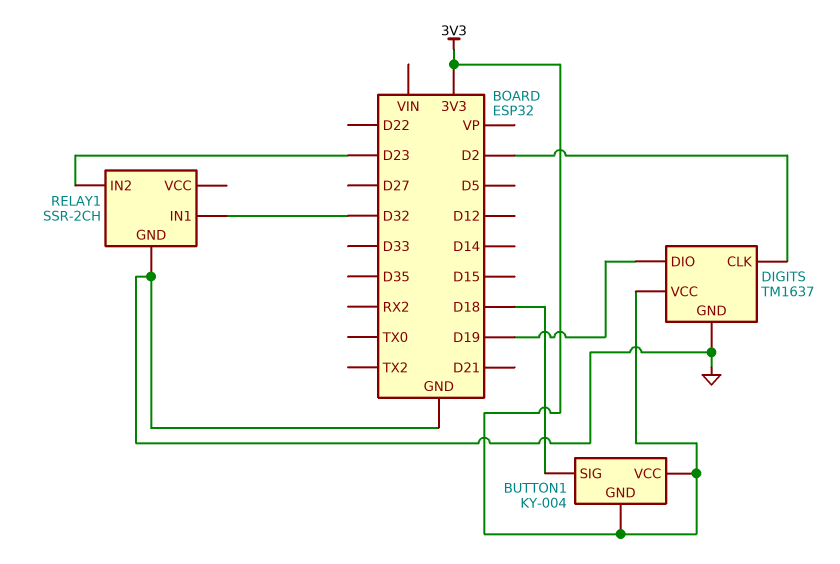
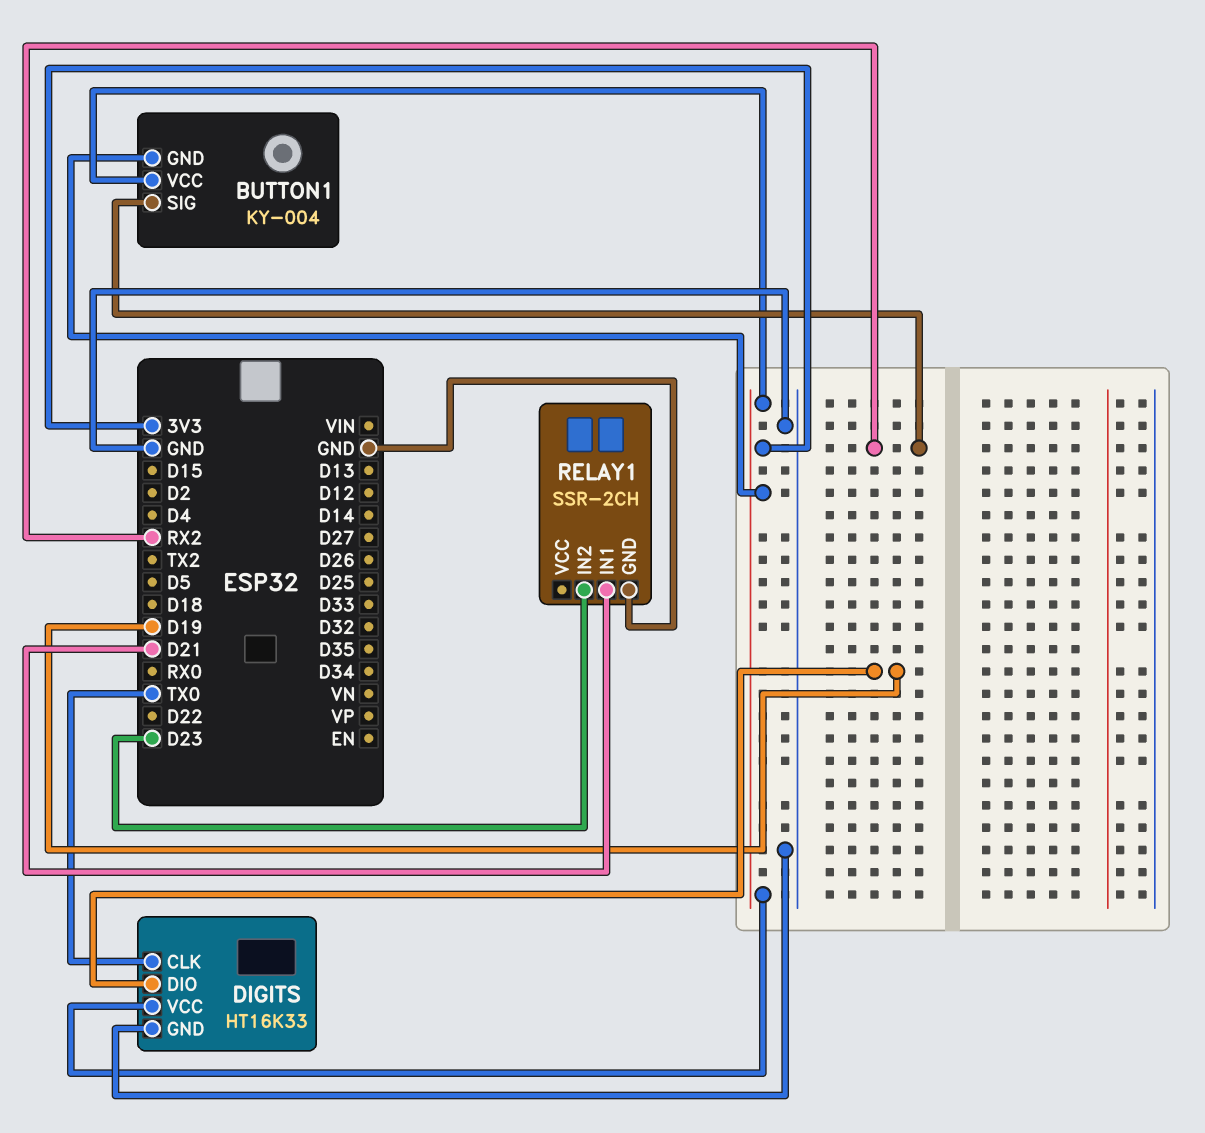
BUTTON1 pin SIG: D18 -> RX2
DIGITS: TM1637 -> HT16K33
DIGITS pin CLK: D2 -> TX0
RELAY1 pin IN1: D32 -> D21

